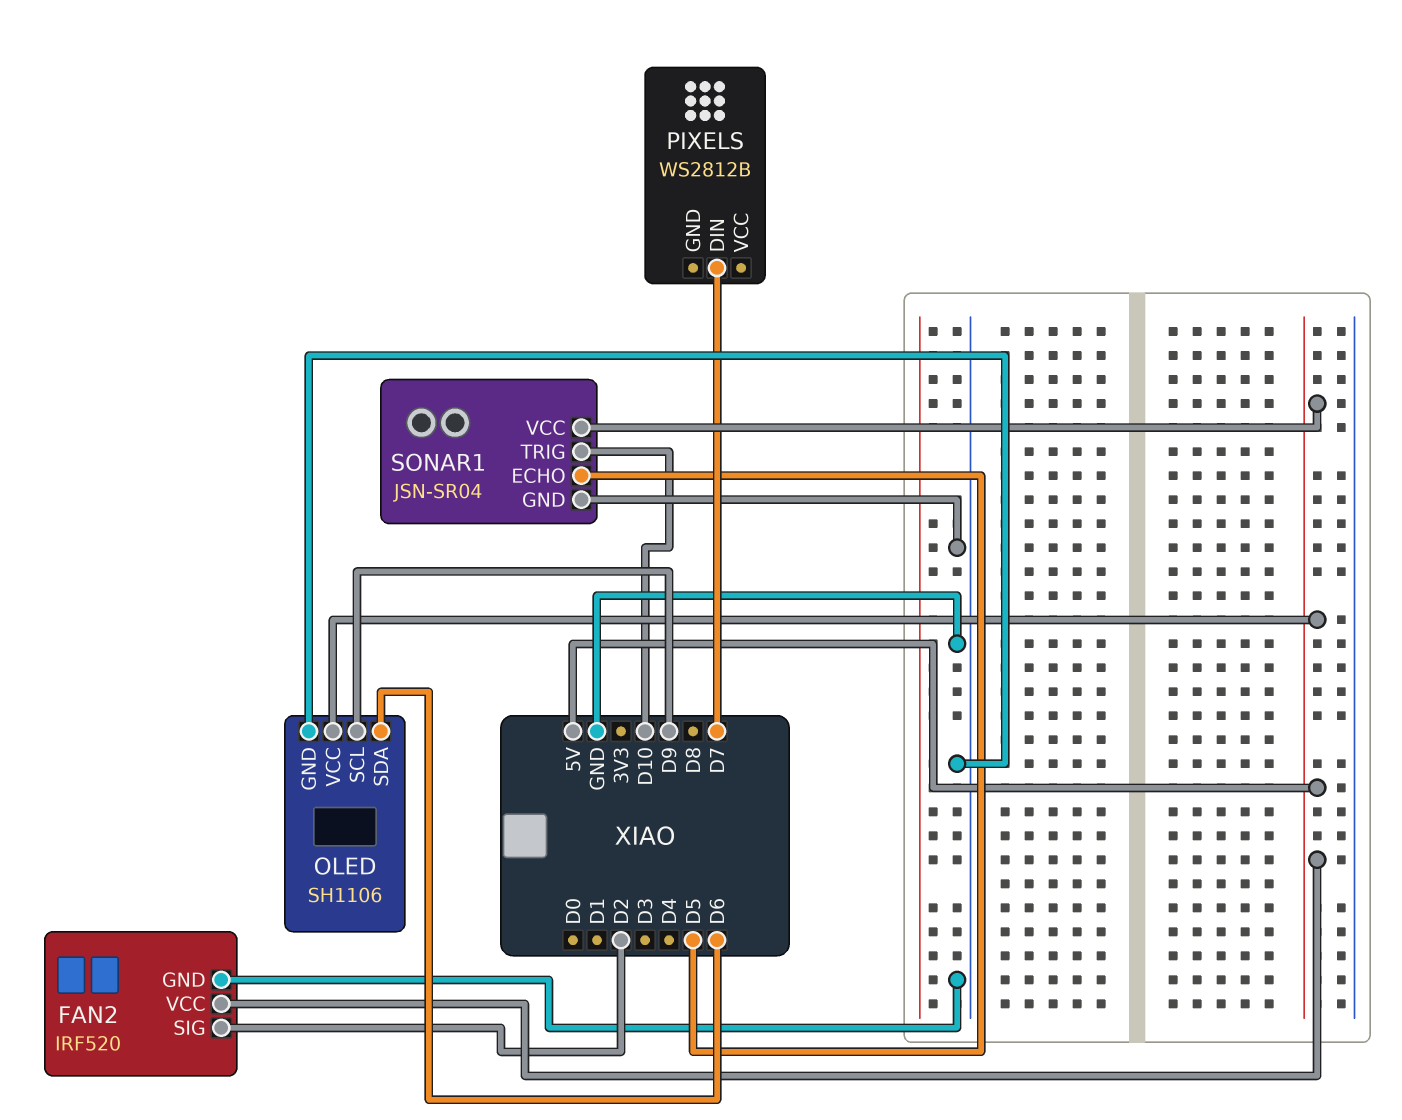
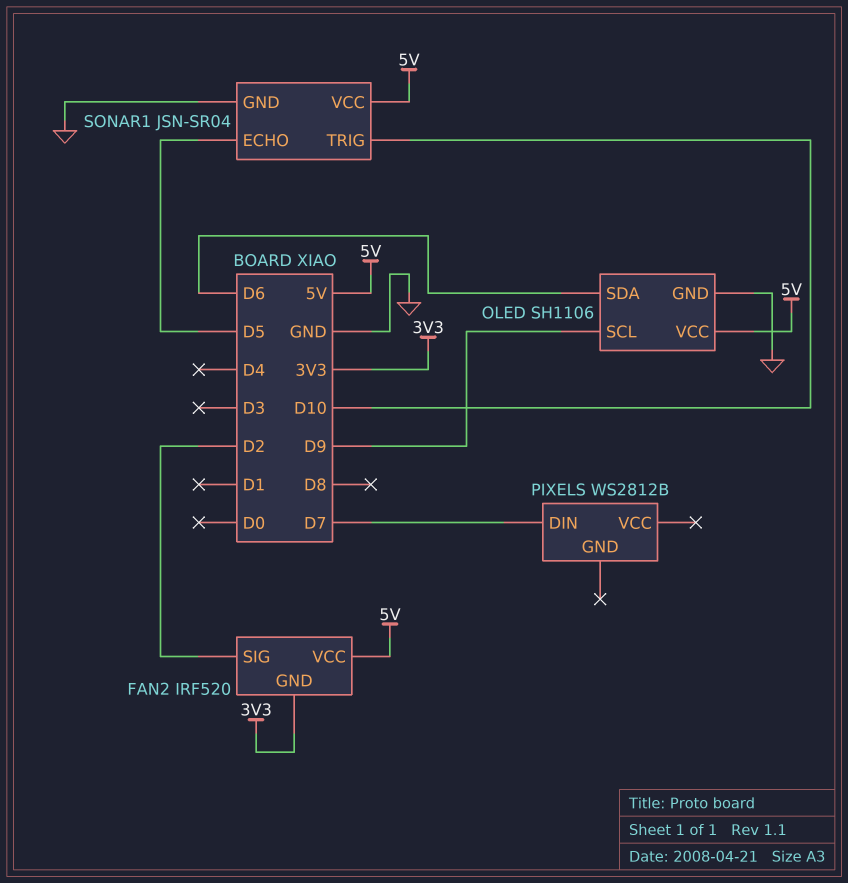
FAN2 pin GND: GND -> 3V3

